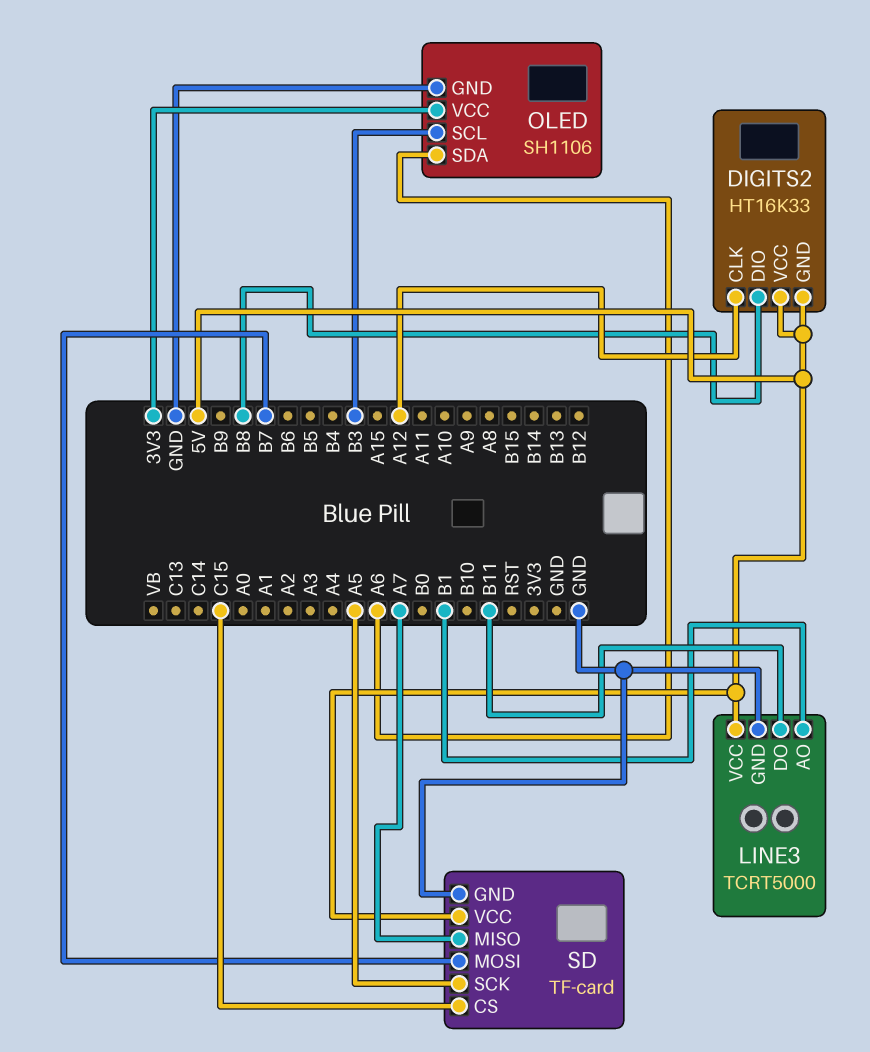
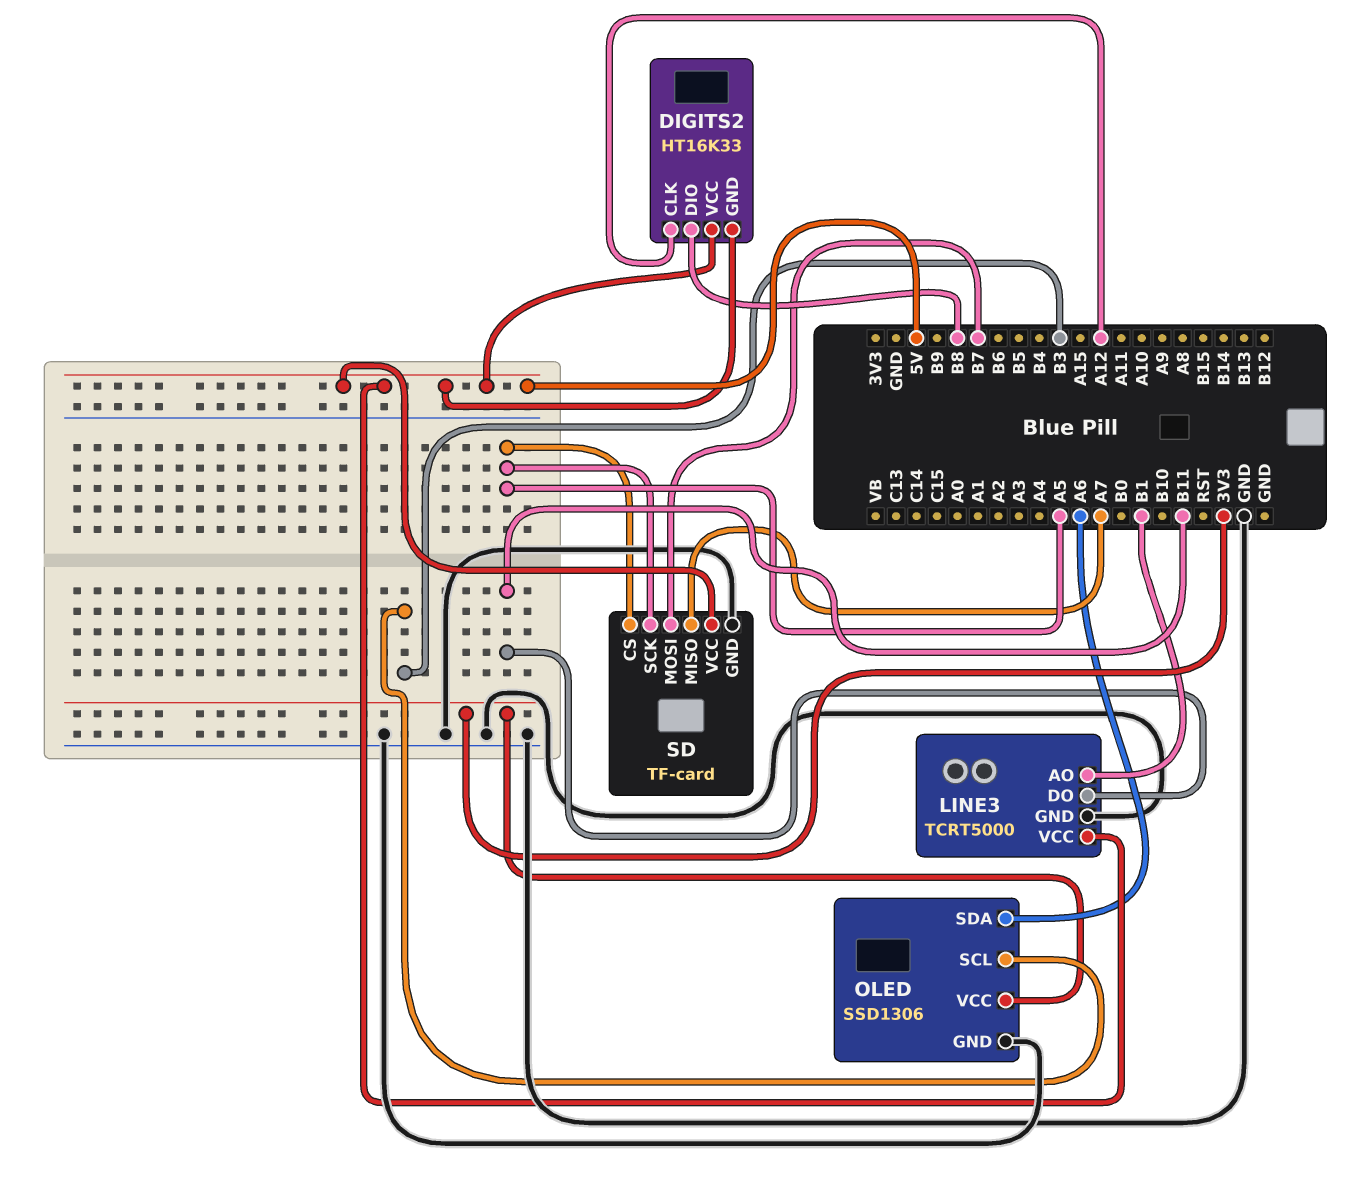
OLED: SH1106 -> SSD1306
SD pin CS: C15 -> A5

